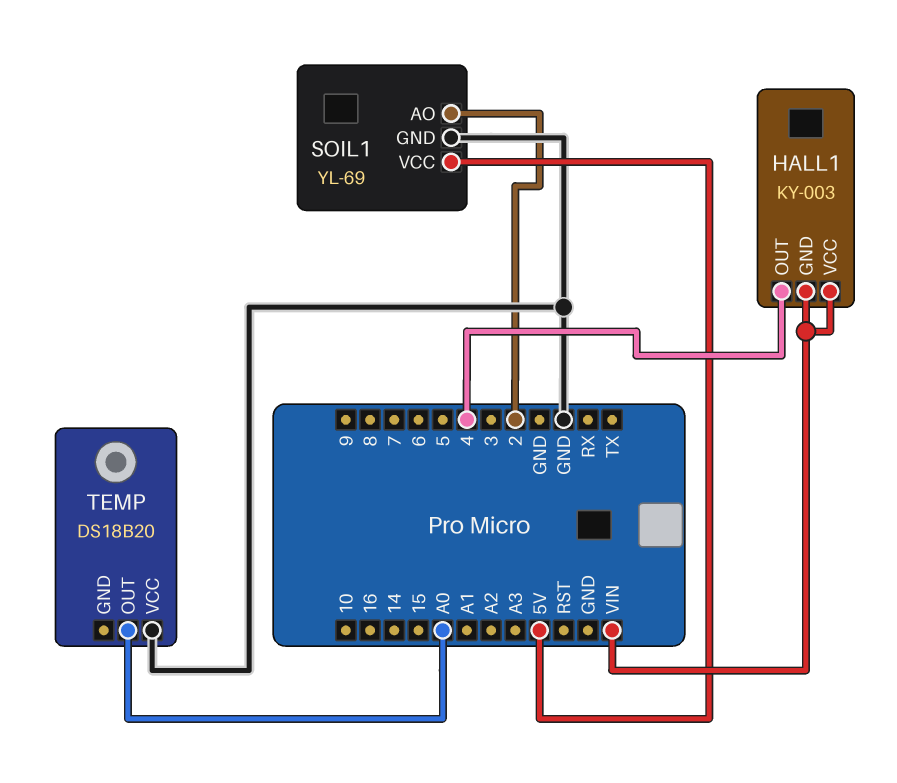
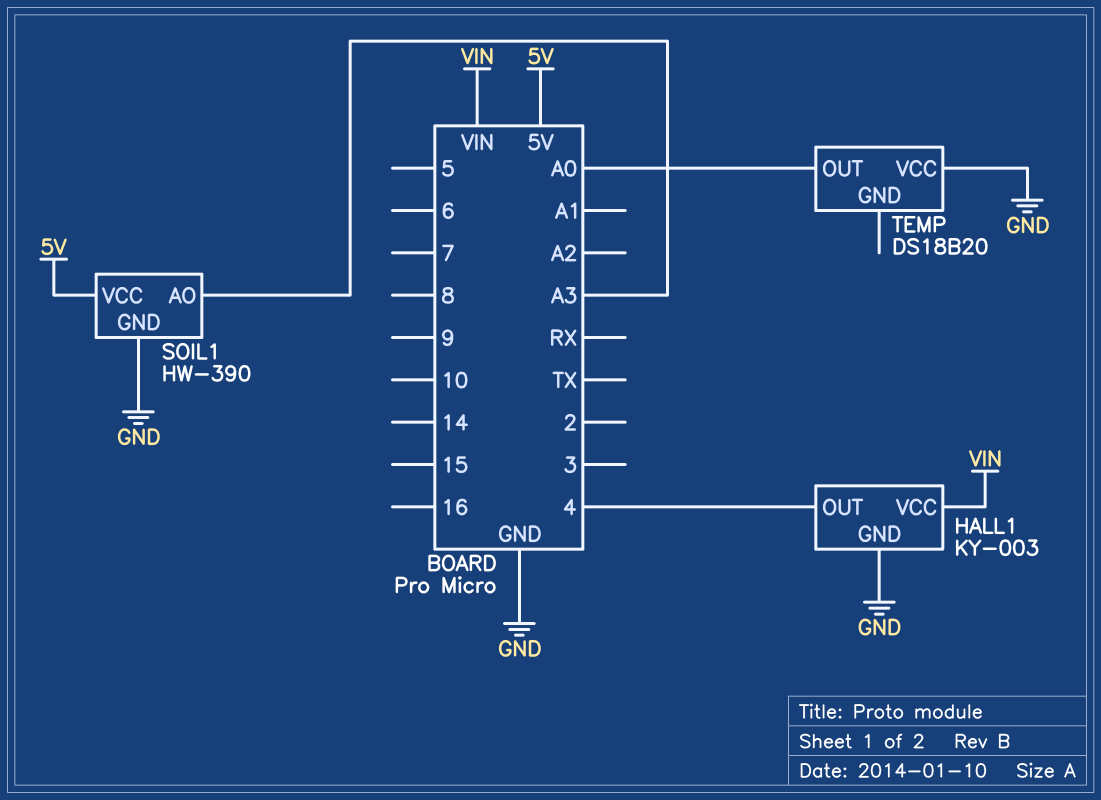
HALL1 pin GND: VIN -> GND
SOIL1: YL-69 -> HW-390
SOIL1 pin AO: 2 -> A3

